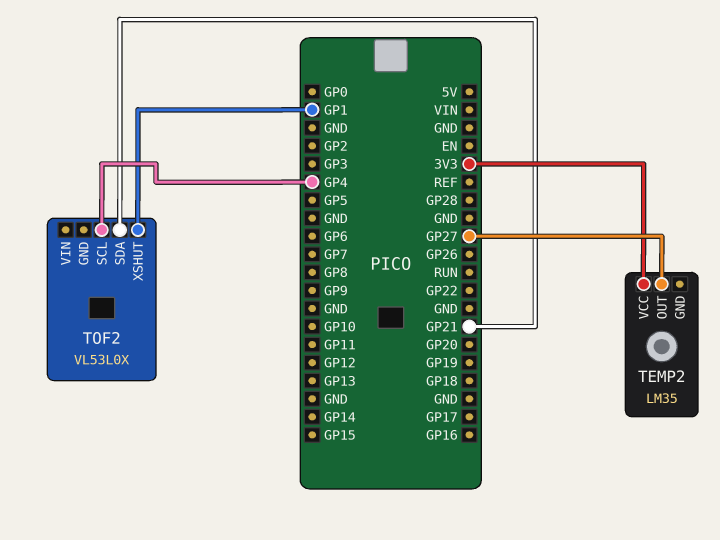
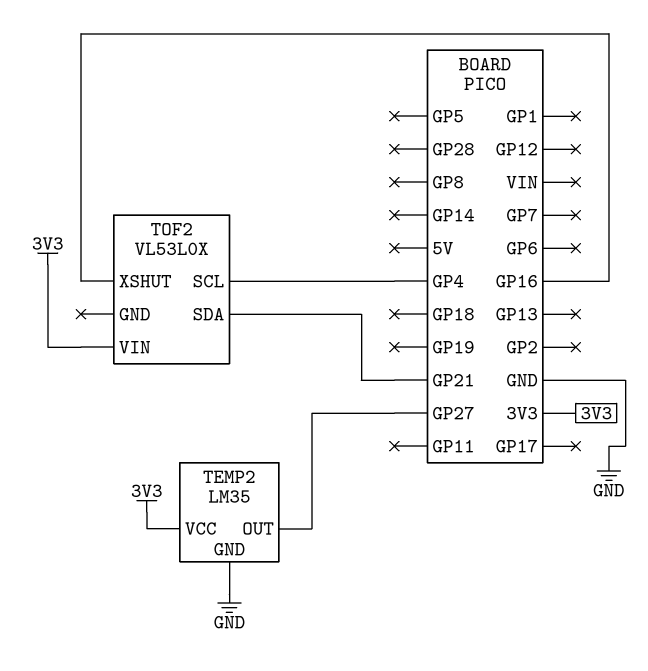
TEMP2 pin GND: none -> GND
TOF2 pin VIN: none -> 3V3
TOF2 pin XSHUT: GP1 -> GP16

